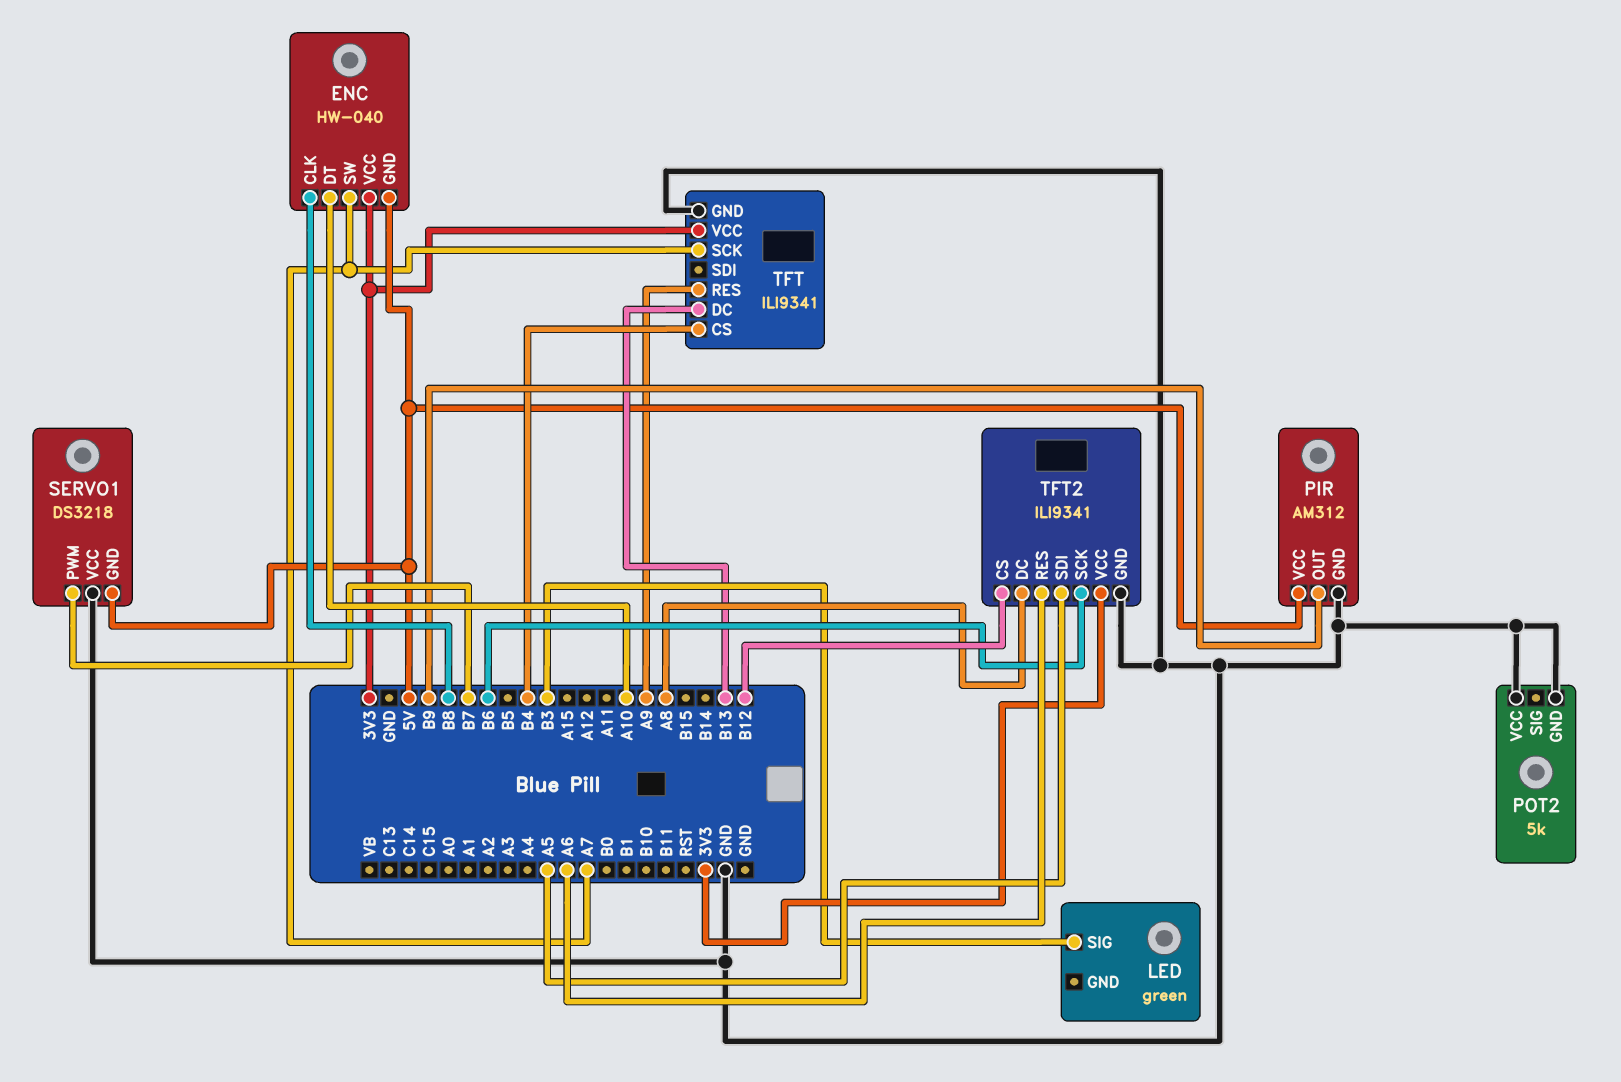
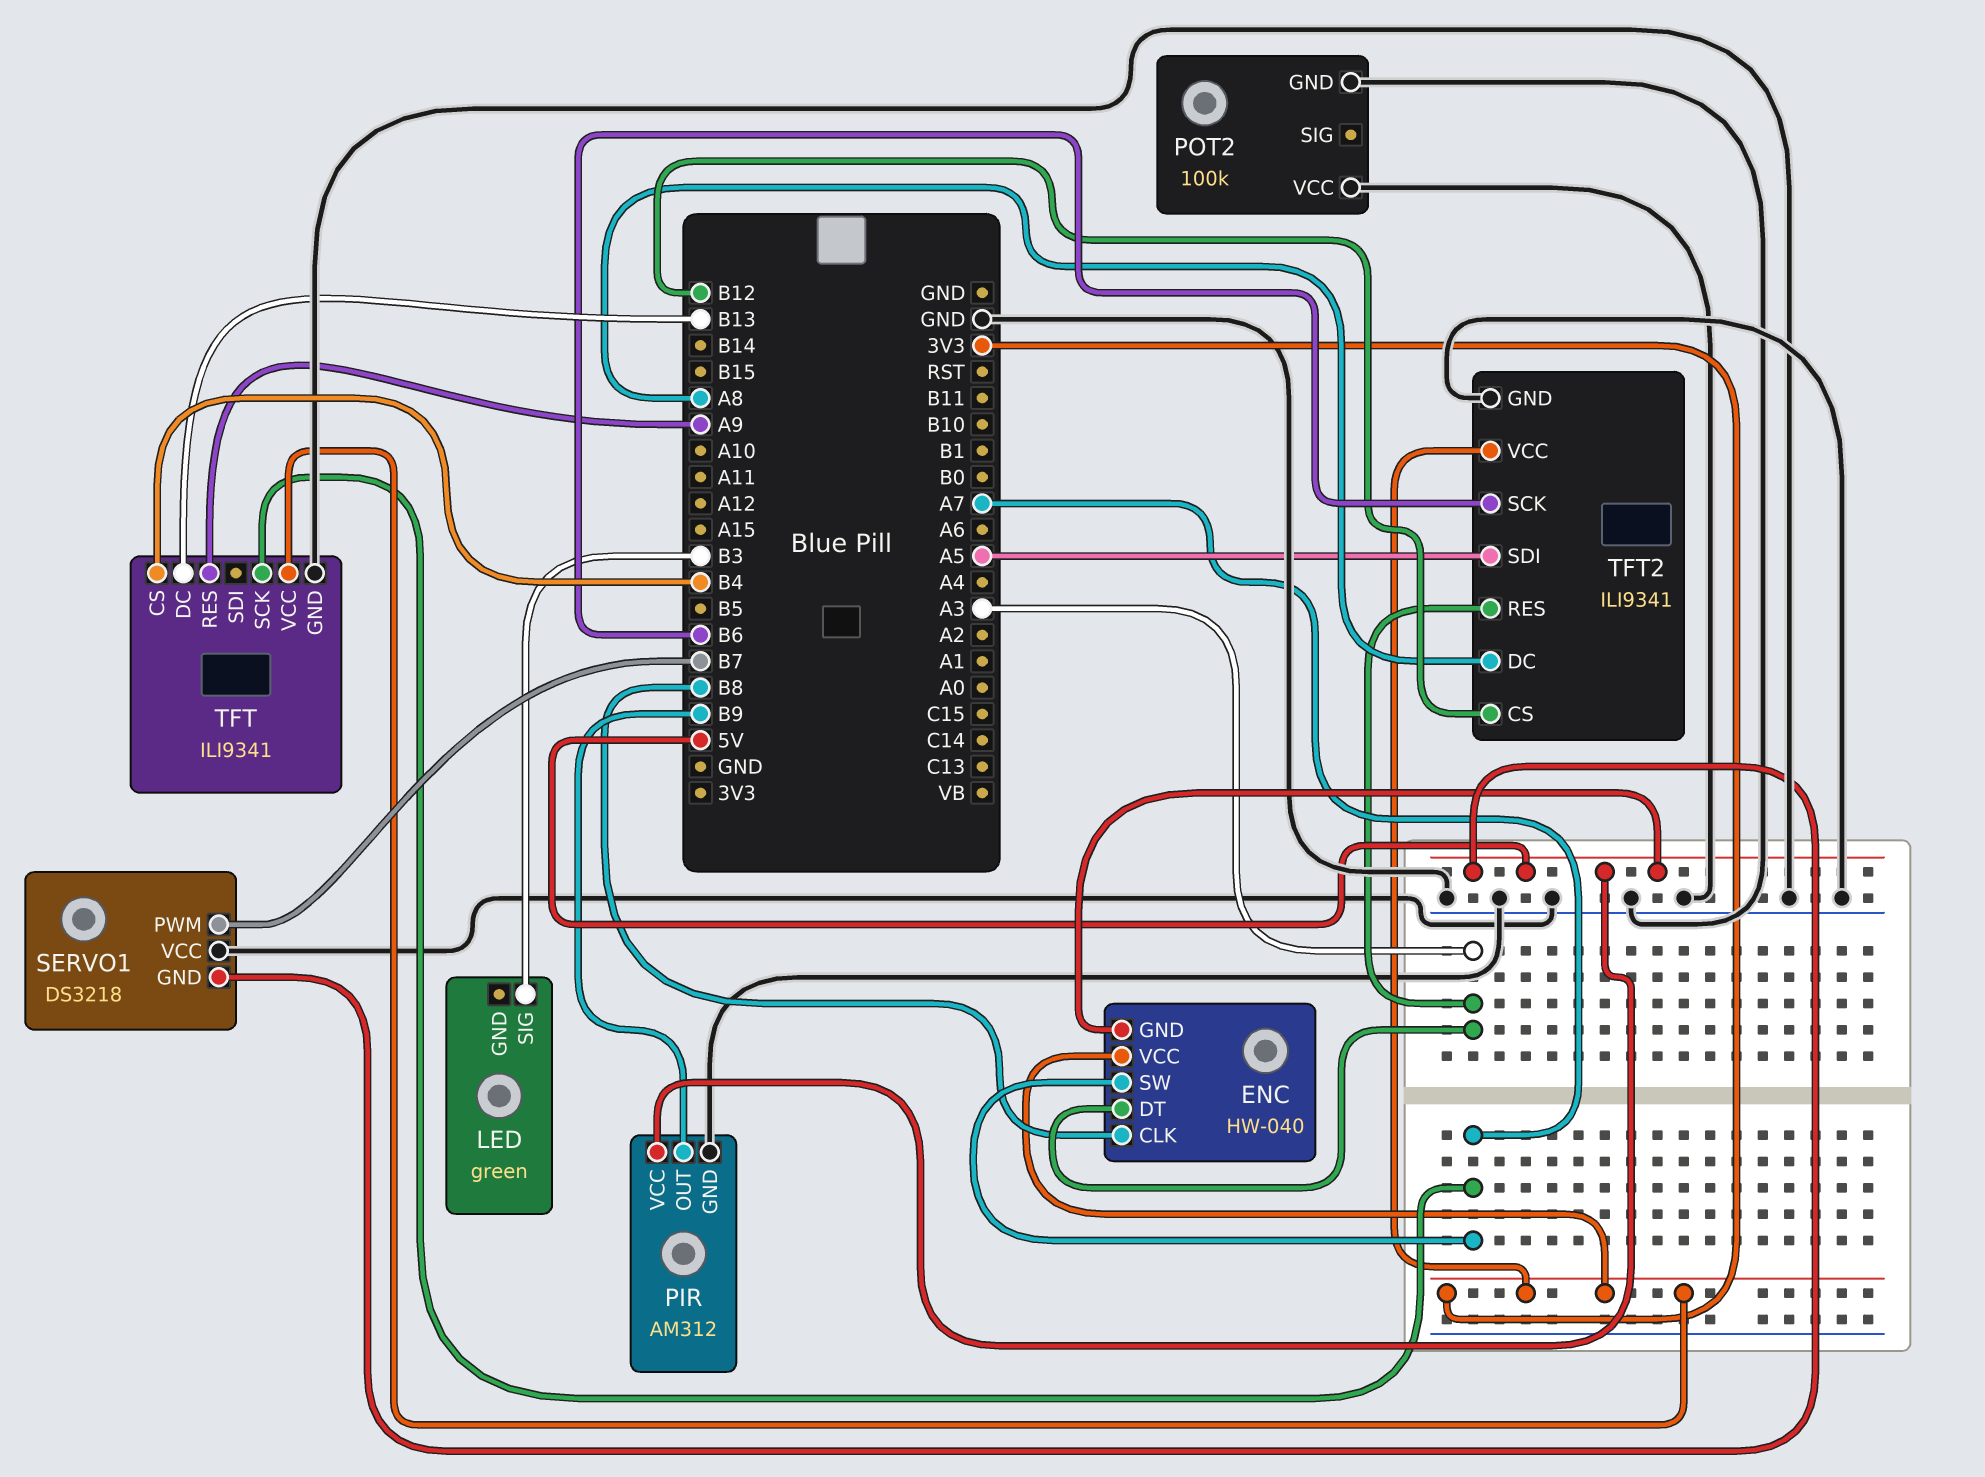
ENC pin DT: A10 -> A3
POT2: 5k -> 100k
TFT2 pin RES: A6 -> A3

